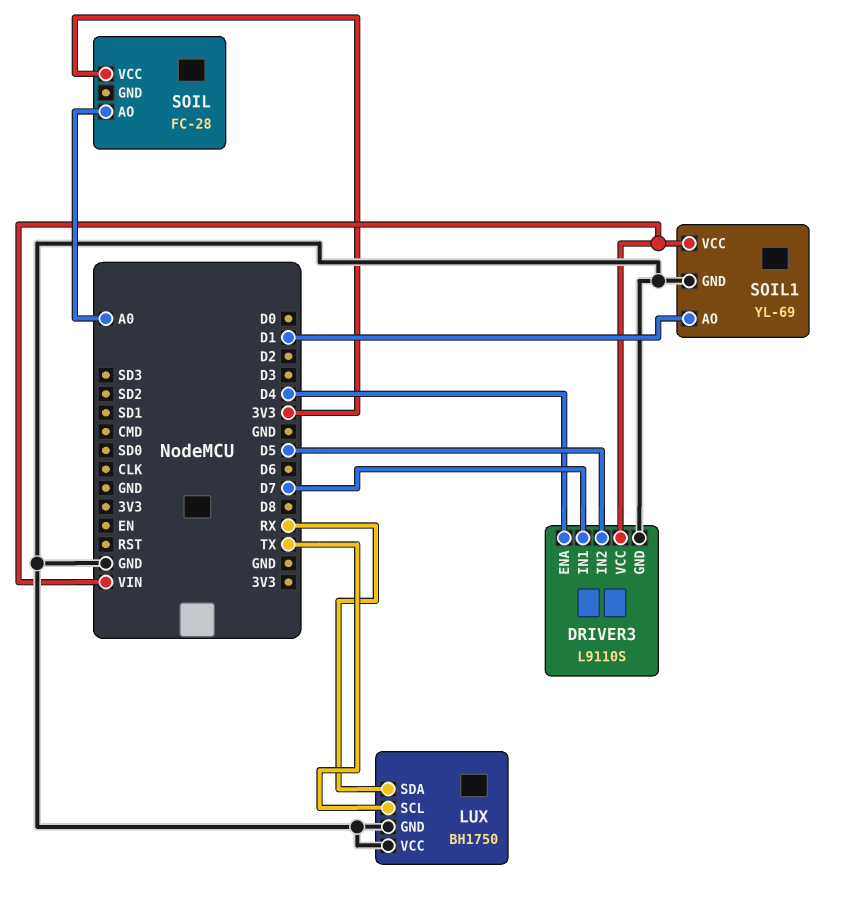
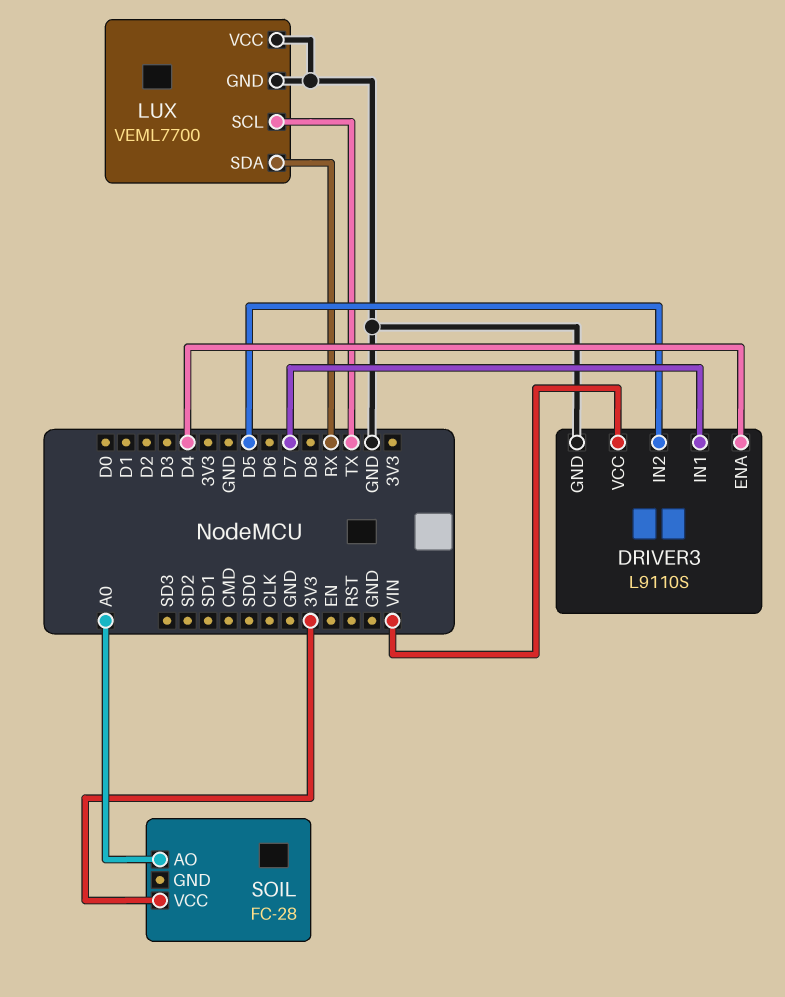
LUX: BH1750 -> VEML7700
SOIL1: YL-69 -> none
SOIL1 pin AO: D1 -> none
SOIL1 pin GND: GND -> none
SOIL1 pin VCC: VIN -> none

